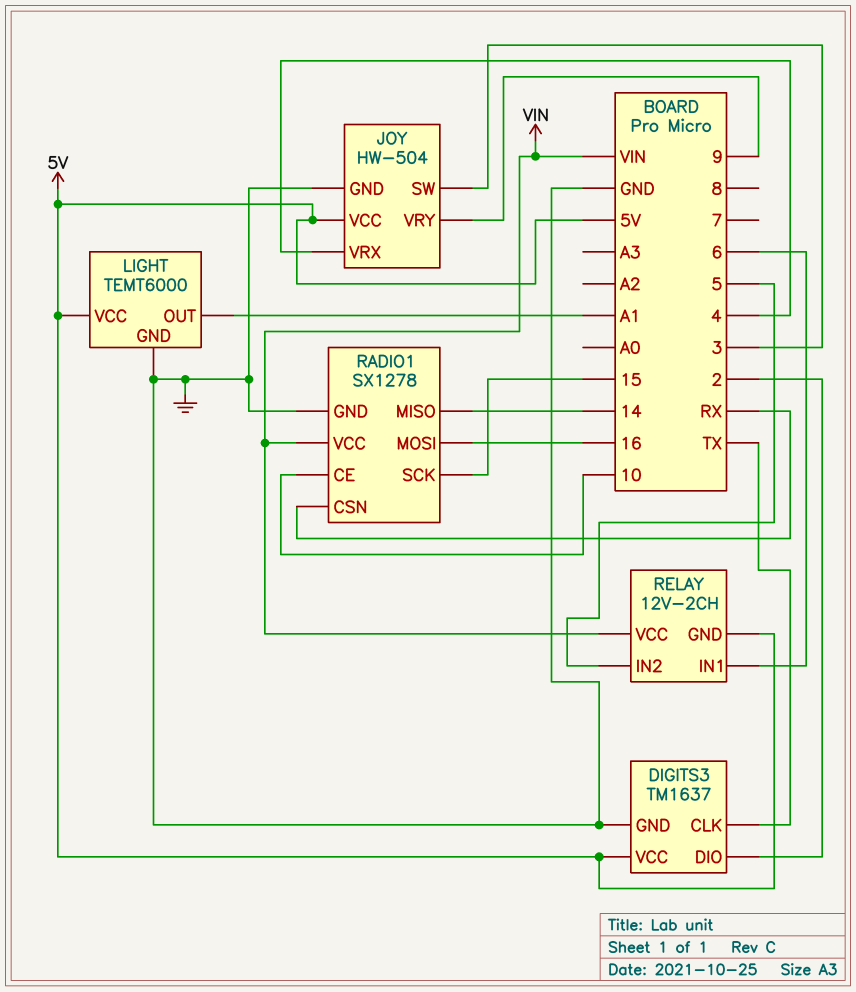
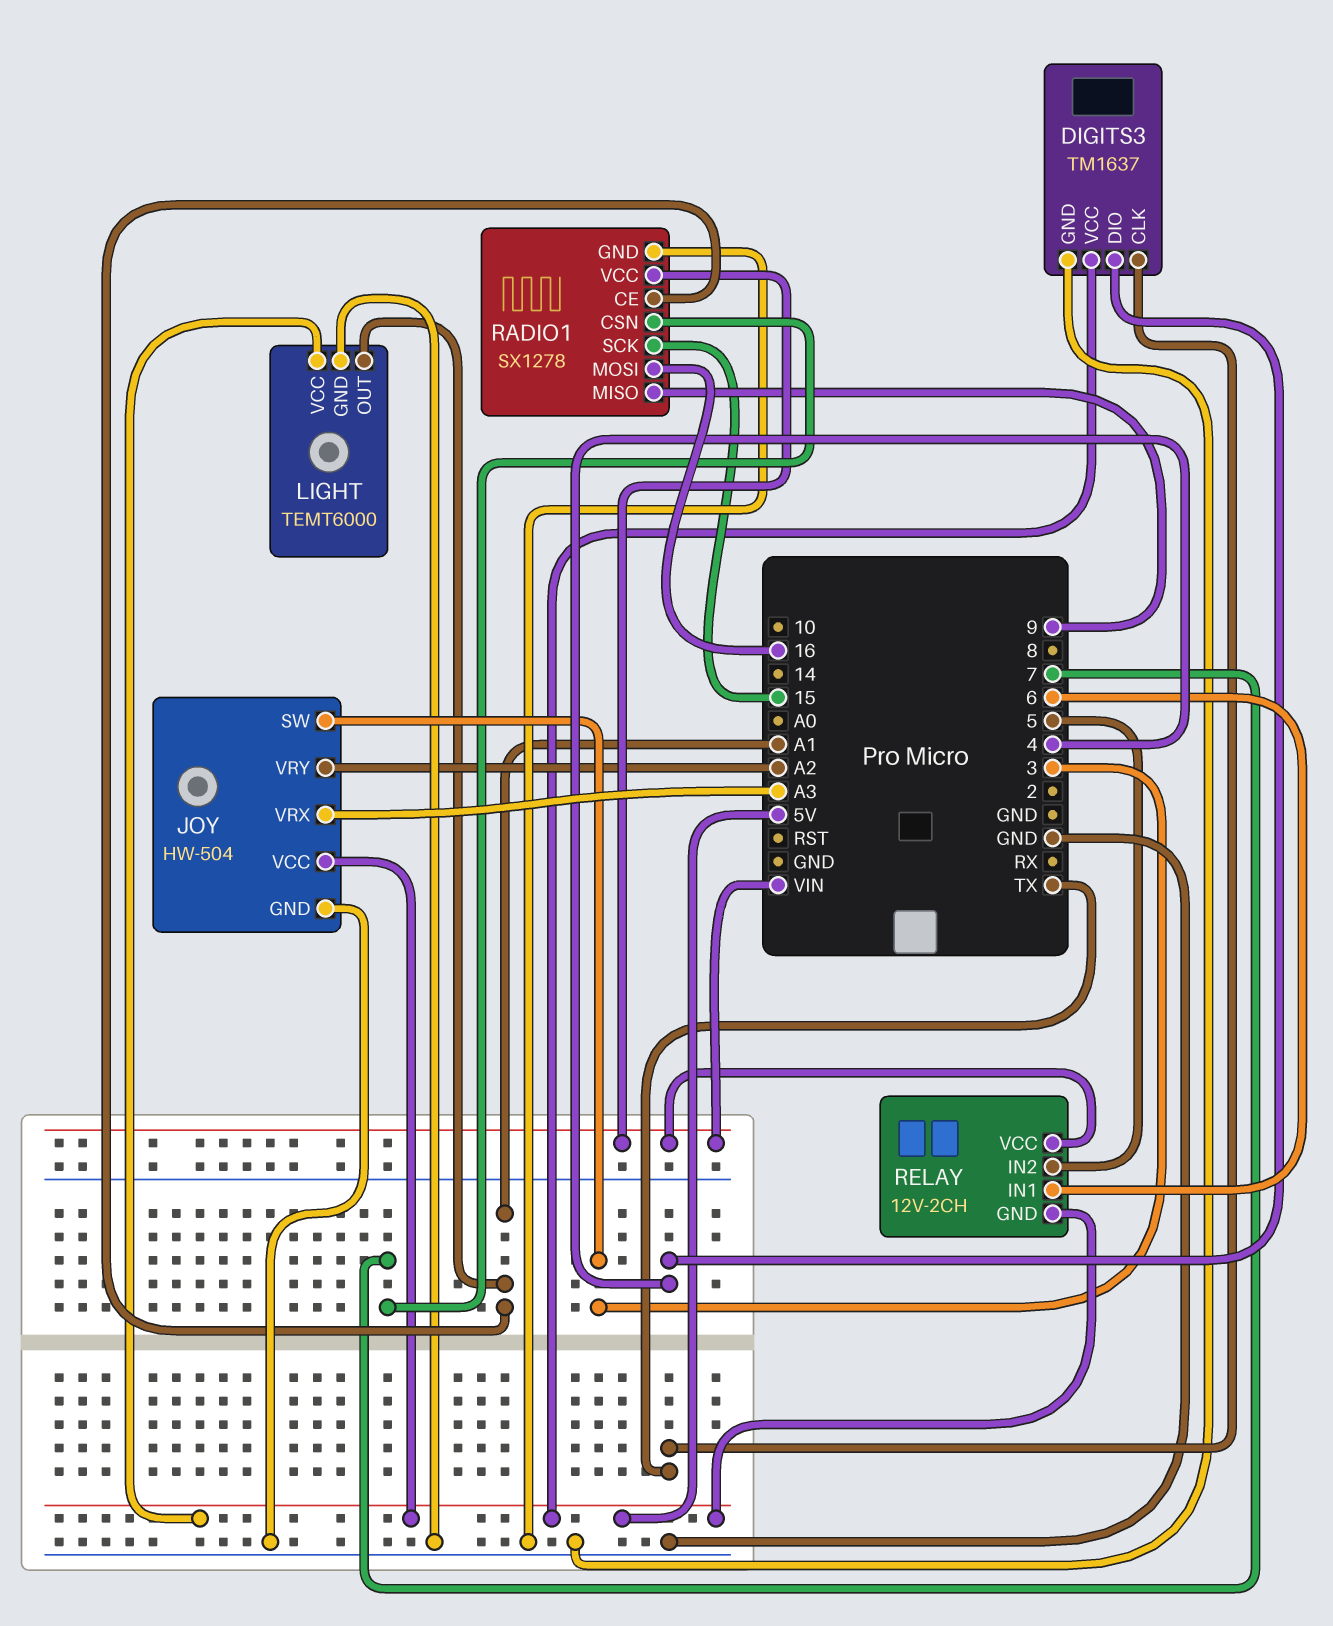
DIGITS3 pin DIO: 2 -> 4
JOY pin VRX: 4 -> A3
JOY pin VRY: 9 -> A2
RADIO1 pin CE: 10 -> A1
RADIO1 pin CSN: RX -> 7
RADIO1 pin MISO: 14 -> 9

